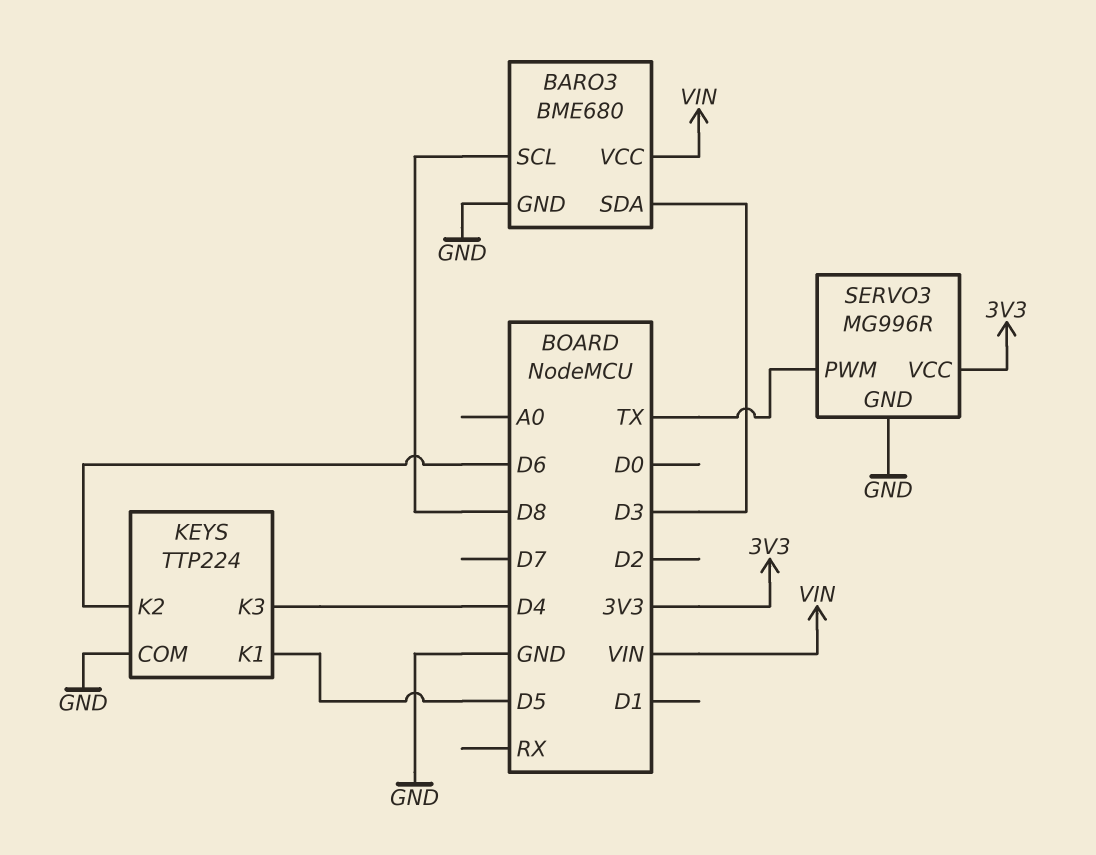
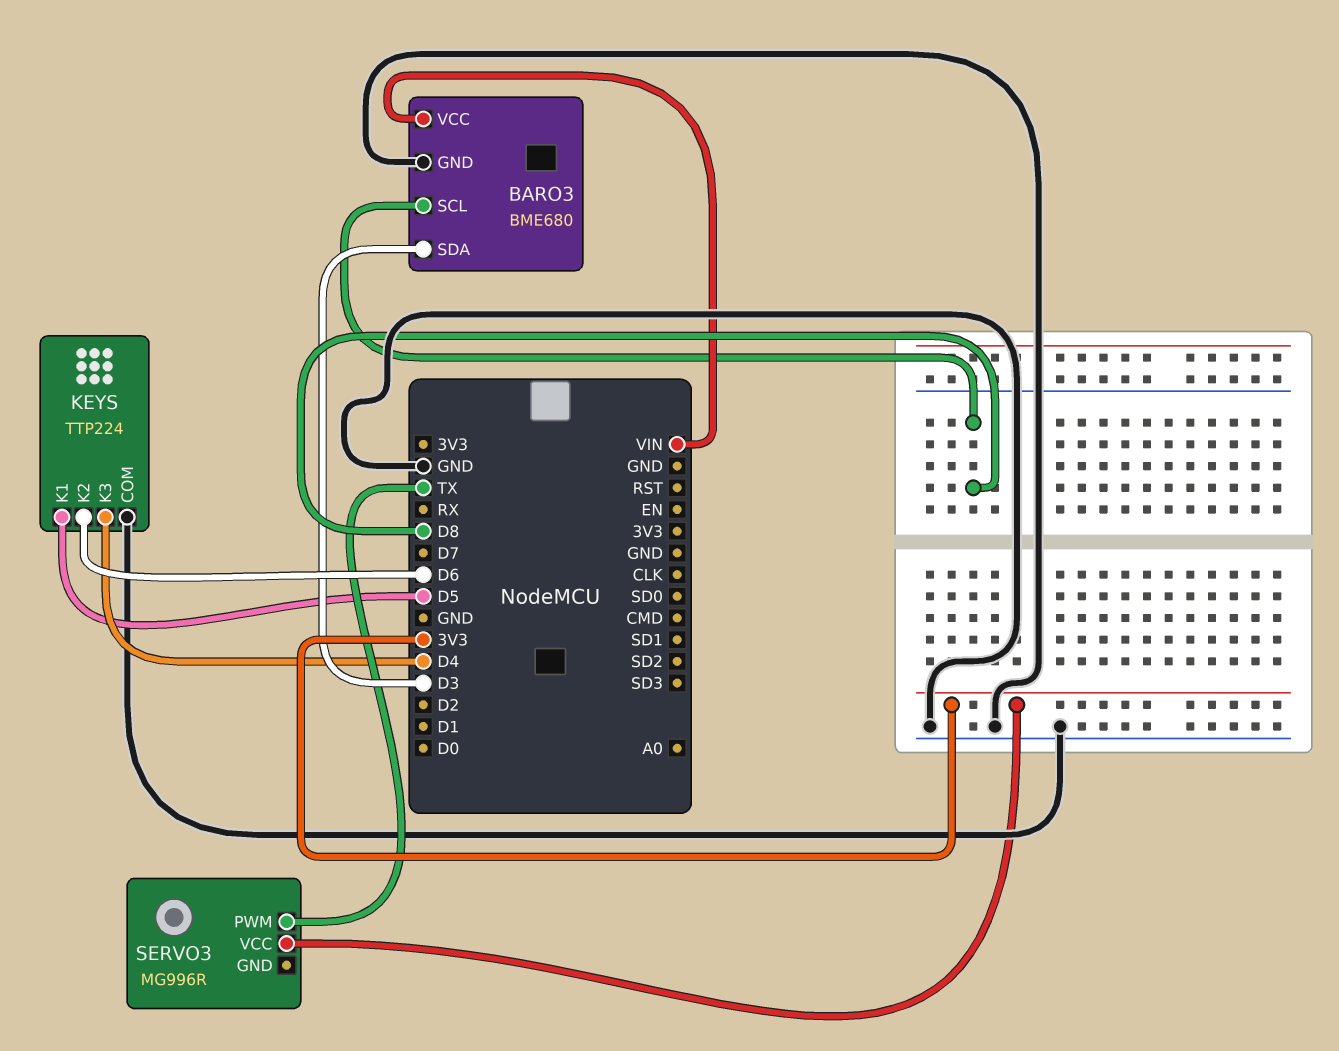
SERVO3 pin GND: GND -> none

